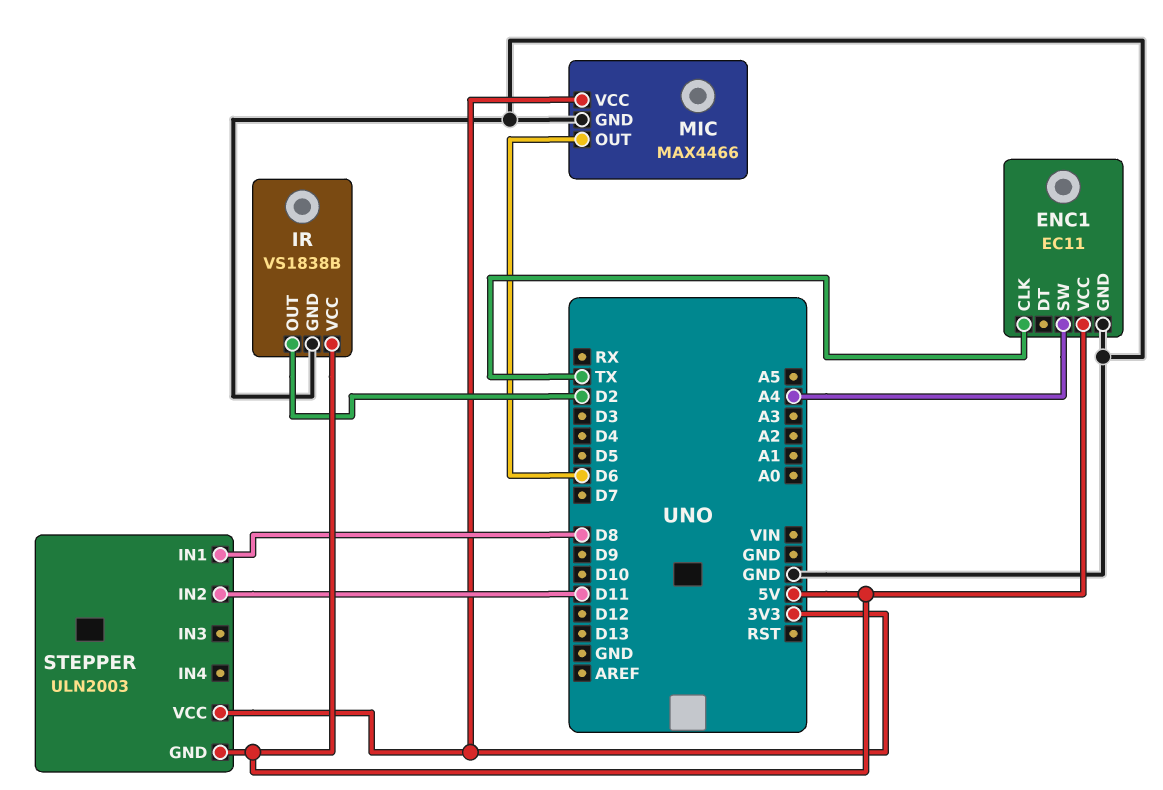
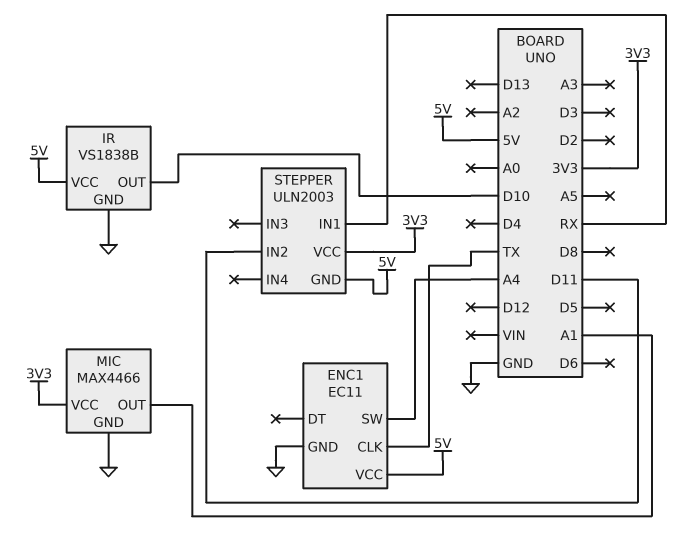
IR pin OUT: D2 -> D10
MIC pin OUT: D6 -> A1
STEPPER pin IN1: D8 -> RX

